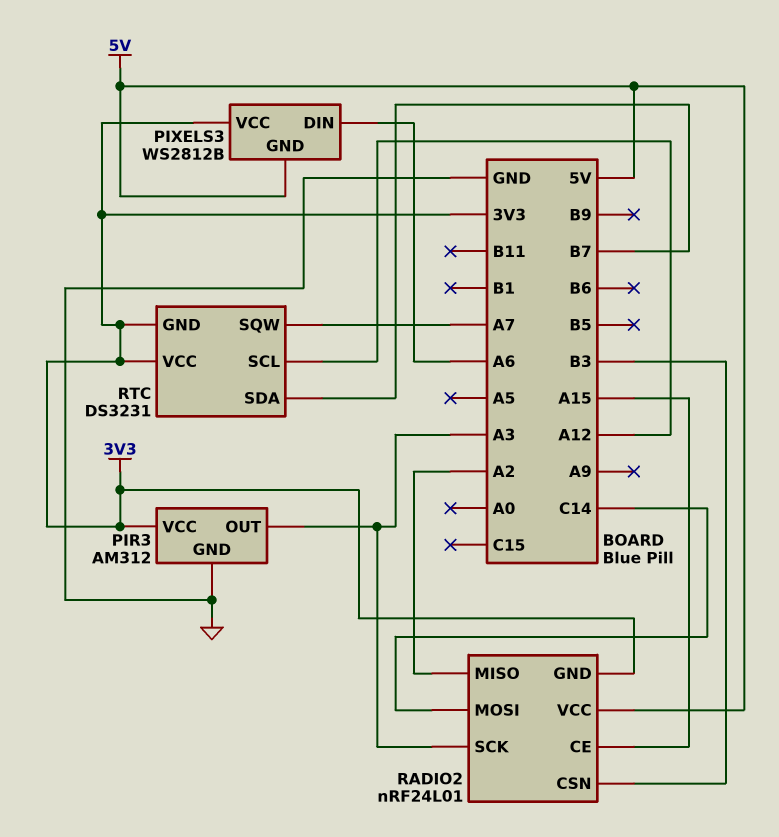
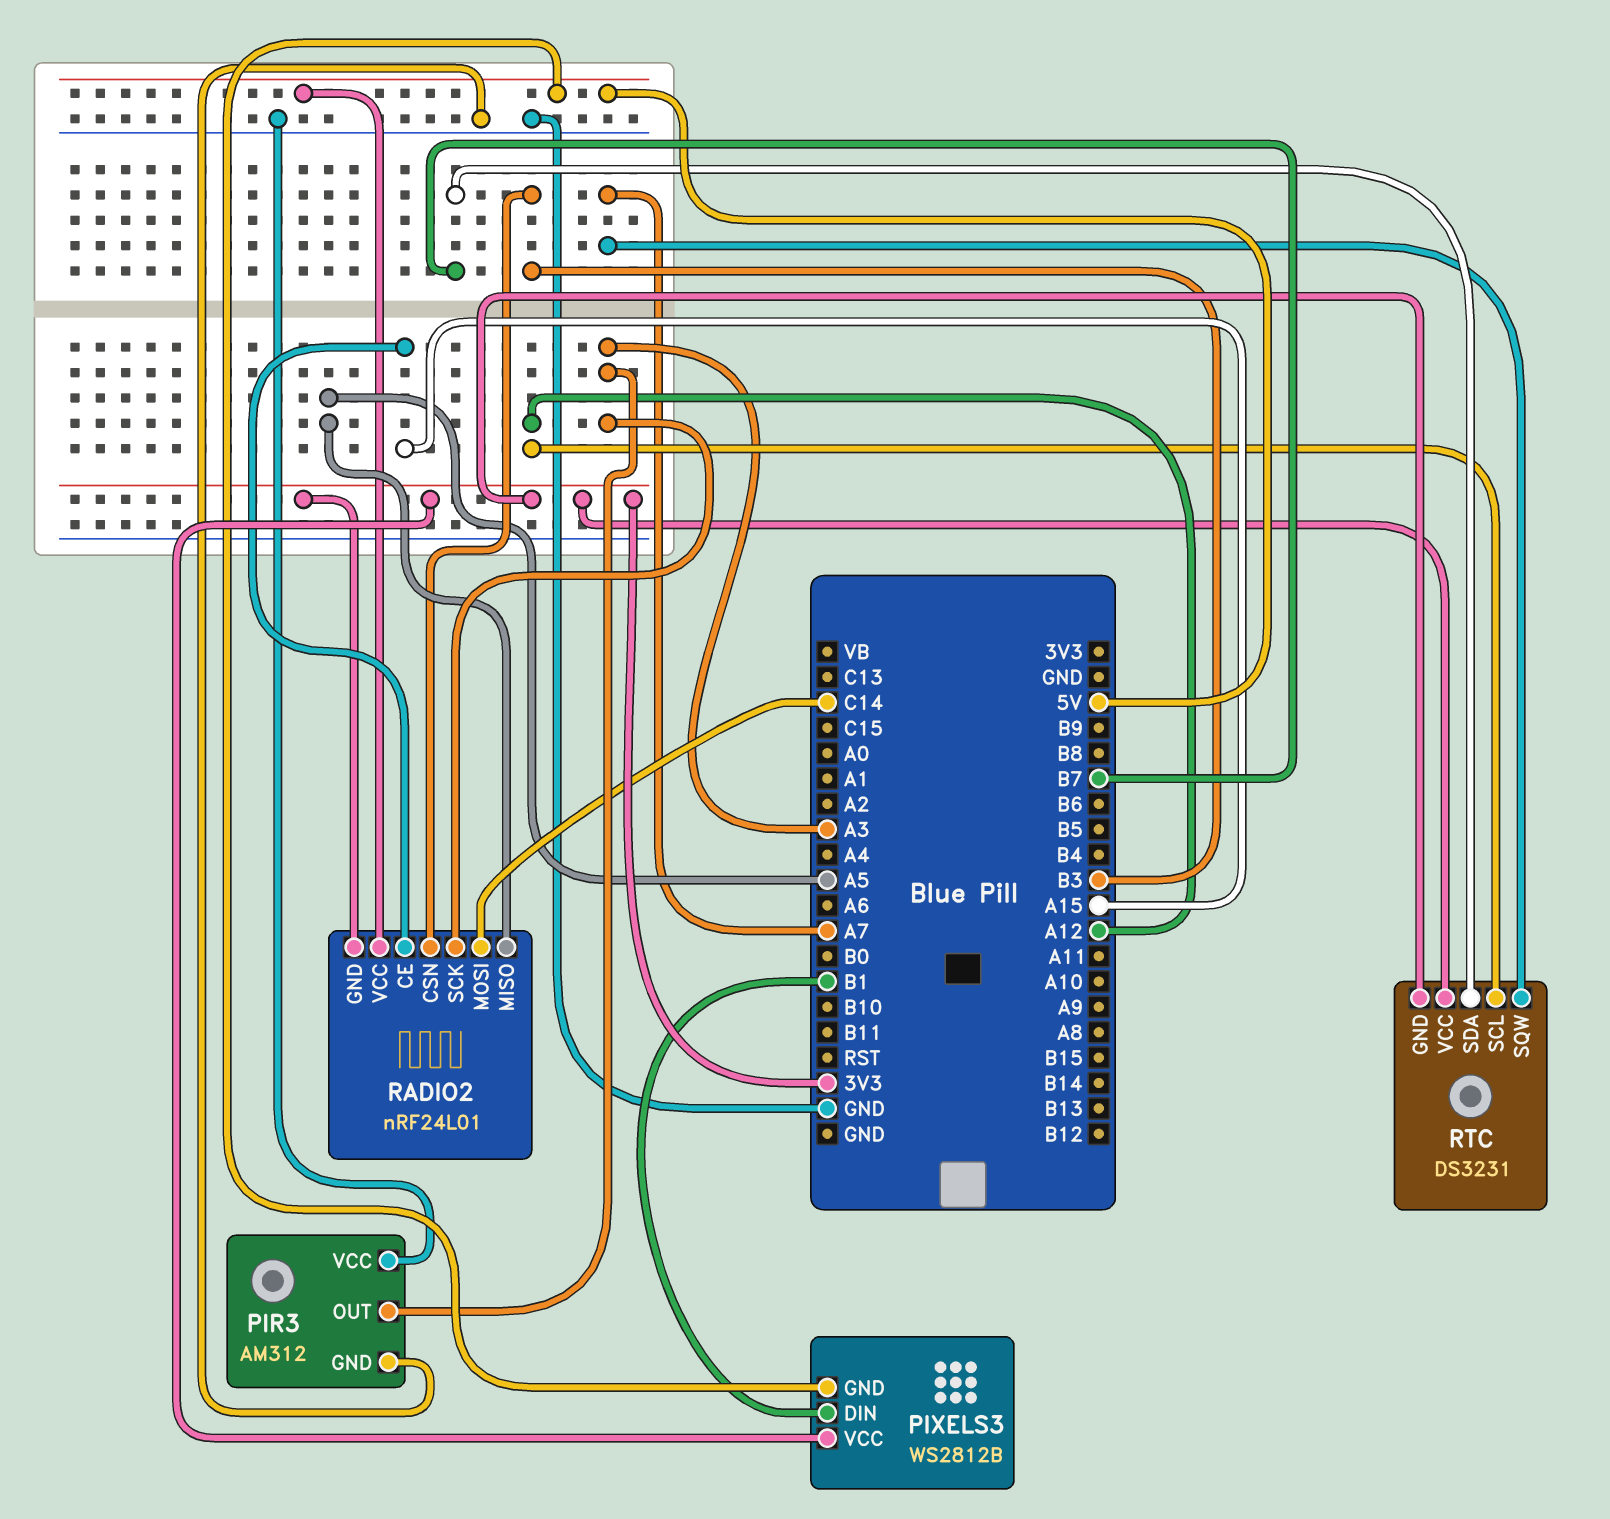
PIR3 pin VCC: 3V3 -> GND
PIXELS3 pin DIN: A6 -> B1
RADIO2 pin MISO: A2 -> A5

